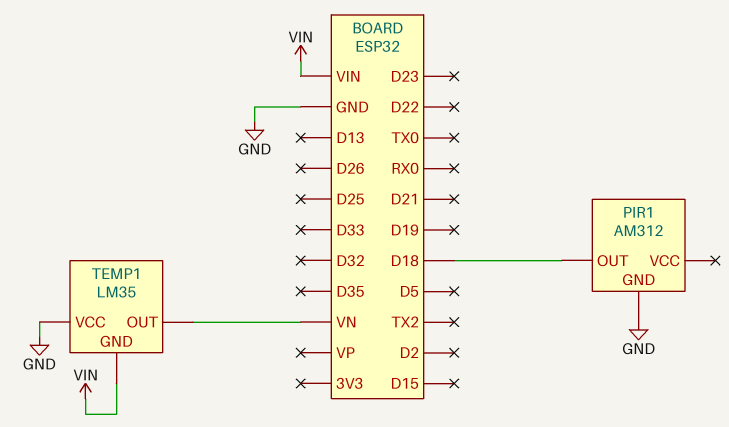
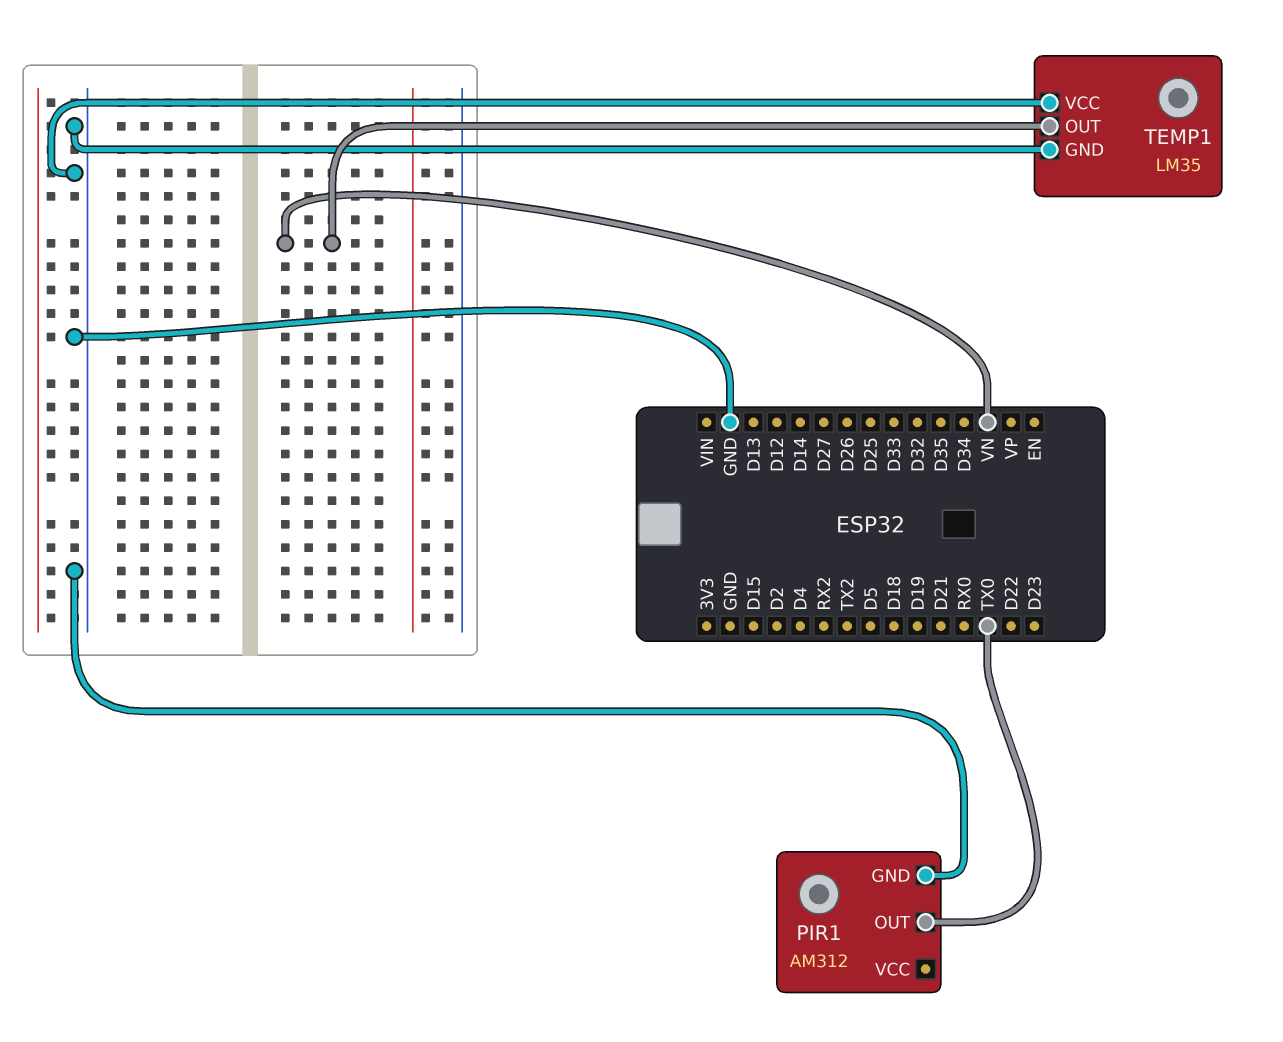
PIR1 pin OUT: D18 -> TX0
TEMP1 pin GND: VIN -> GND

